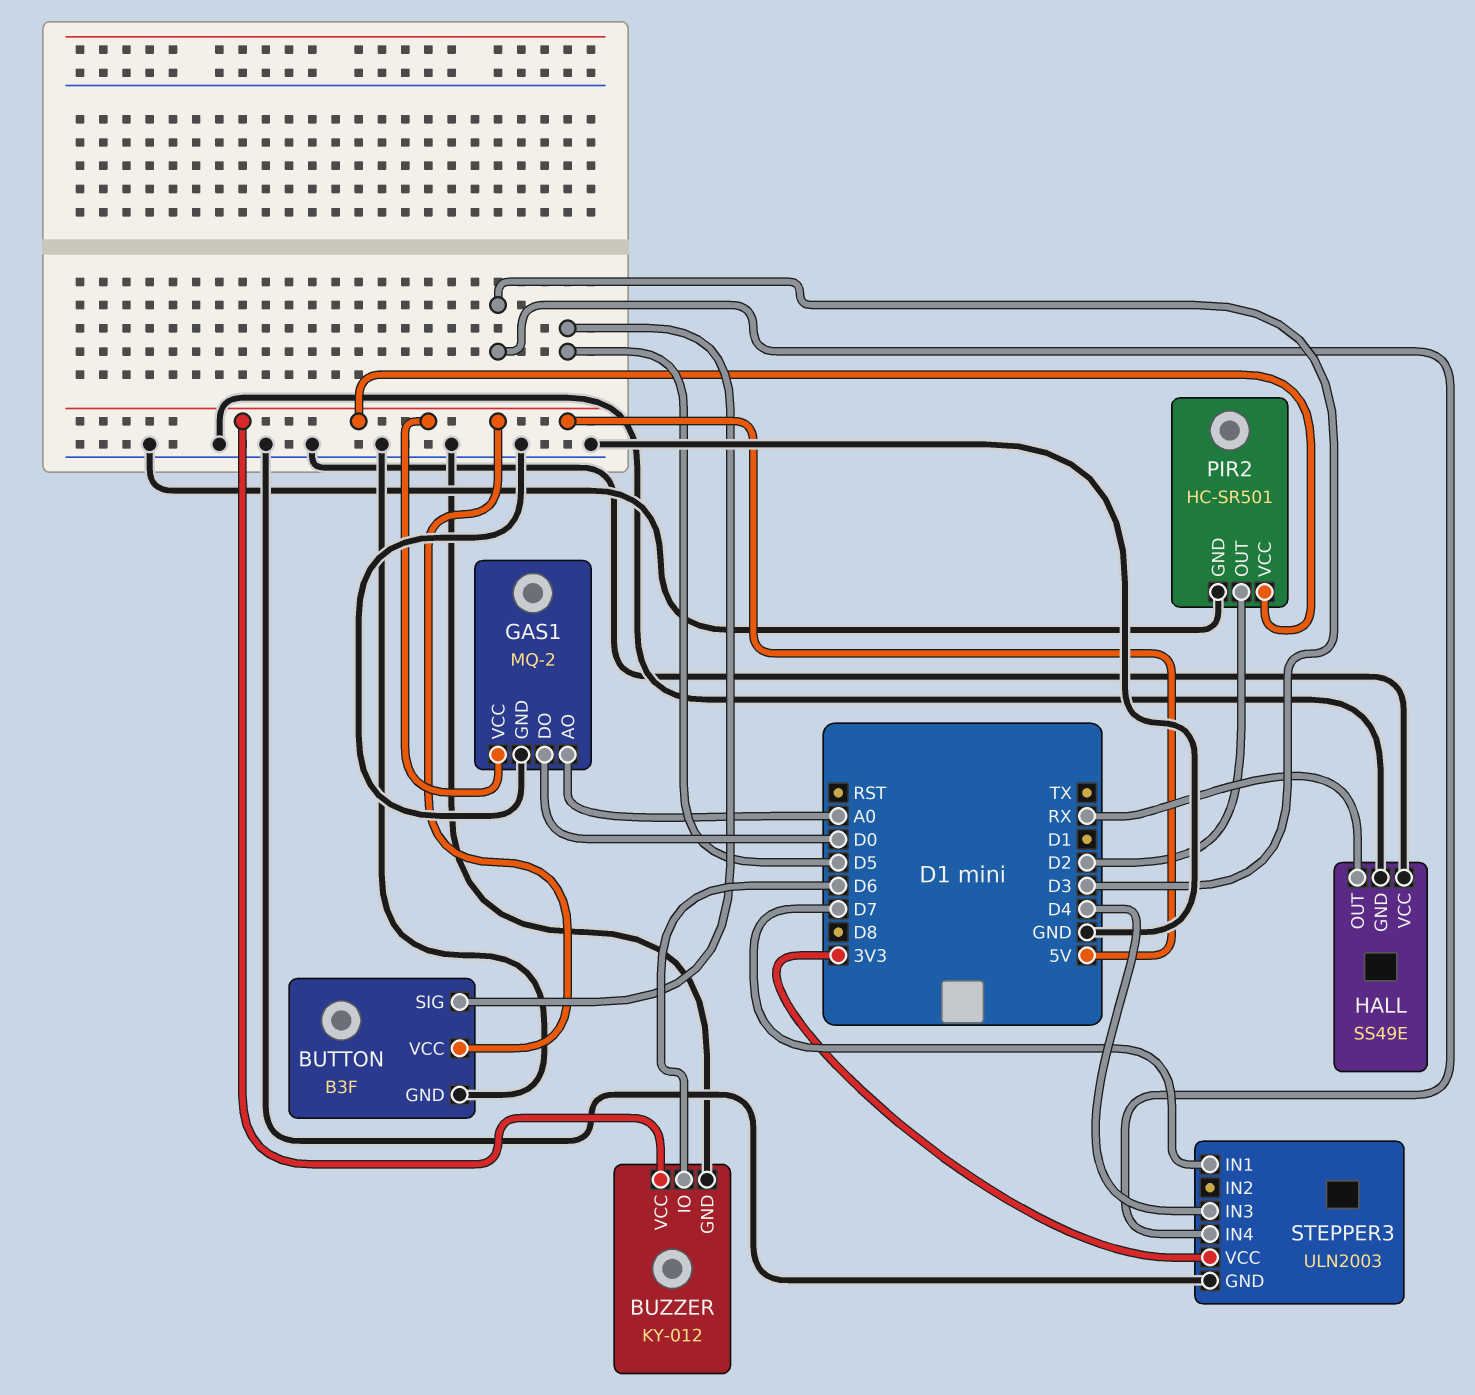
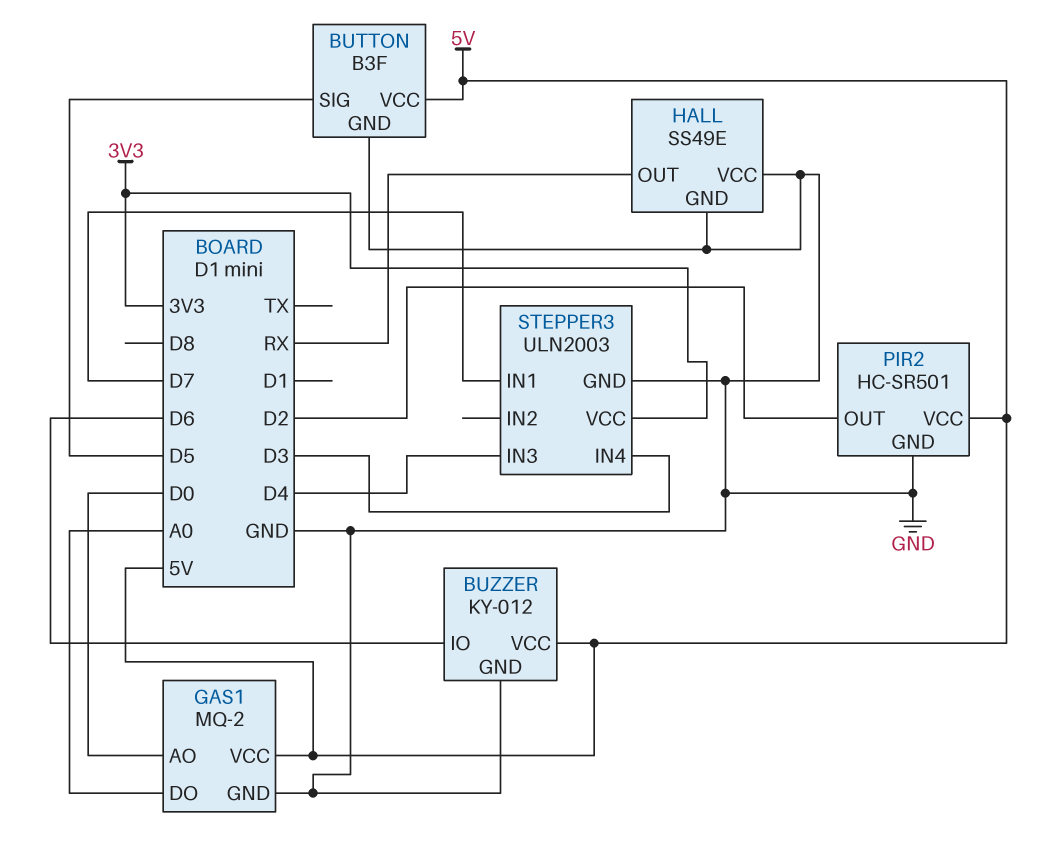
GAS1 pin AO: A0 -> D0
GAS1 pin DO: D0 -> A0

